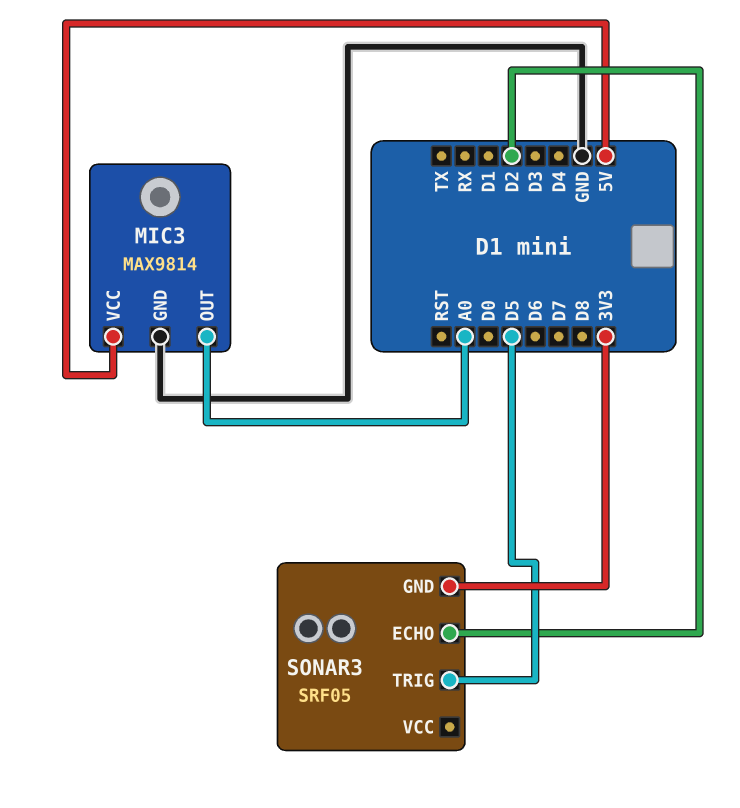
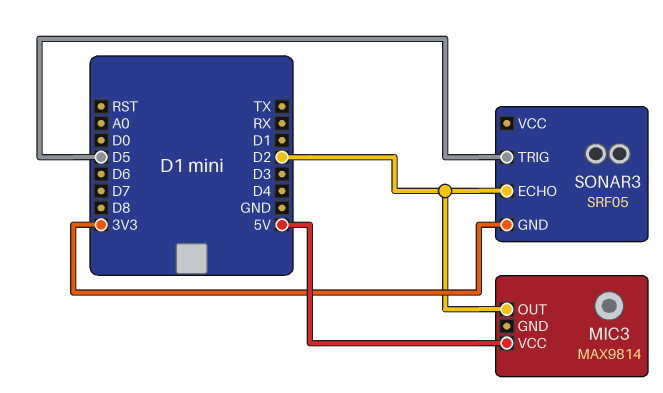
MIC3 pin GND: GND -> none
MIC3 pin OUT: A0 -> D2

